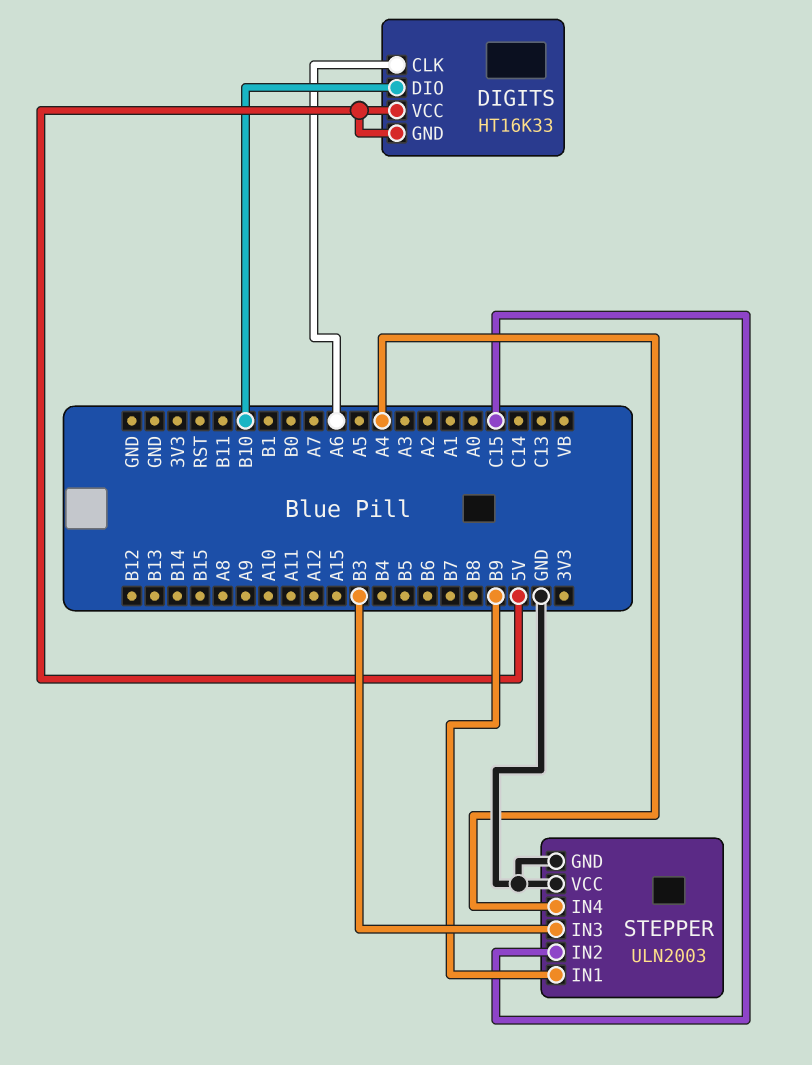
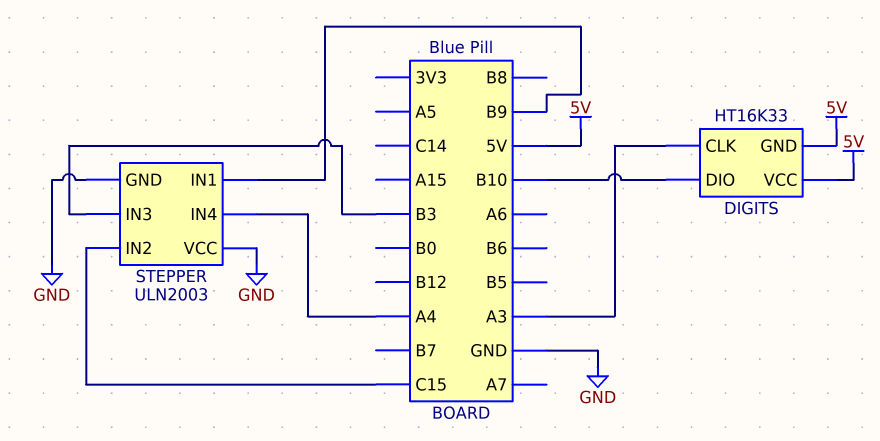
DIGITS pin CLK: A6 -> A3

